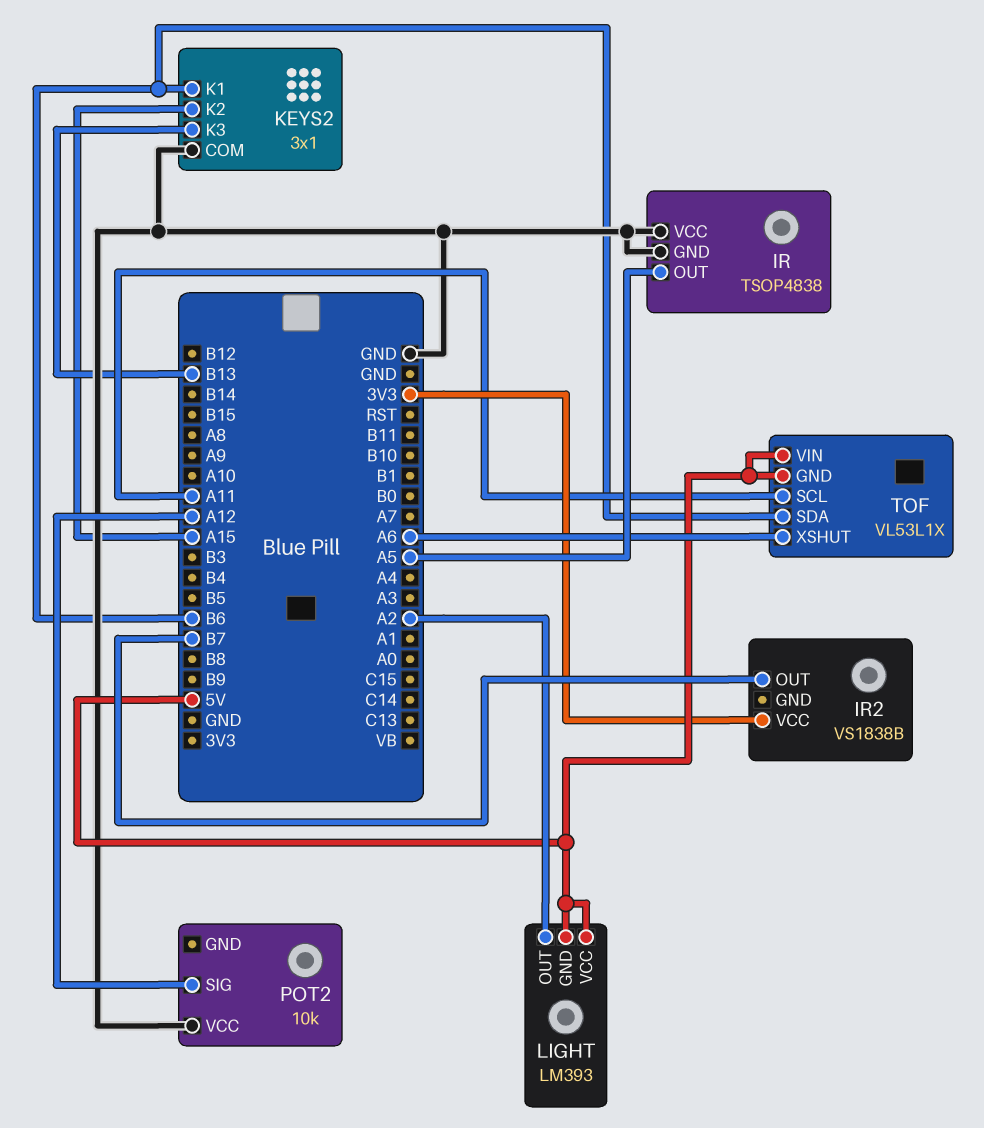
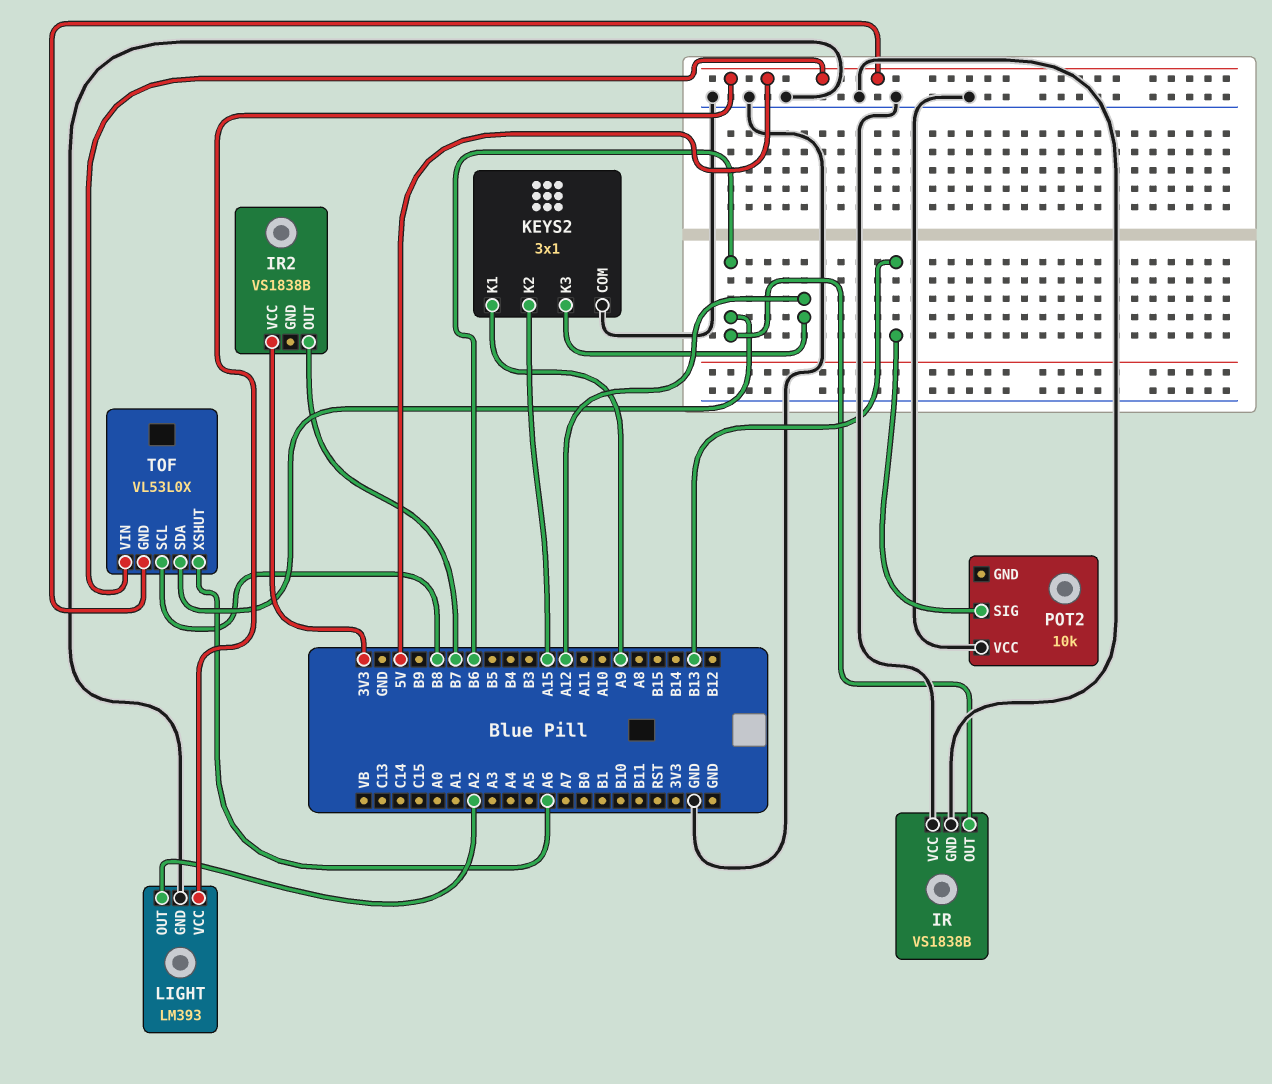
IR: TSOP4838 -> VS1838B
IR pin OUT: A5 -> B6
KEYS2 pin K1: B6 -> A9
KEYS2 pin K3: B13 -> A12
LIGHT pin GND: 5V -> GND
POT2 pin SIG: A12 -> B13
TOF: VL53L1X -> VL53L0X
TOF pin SCL: A11 -> B8

